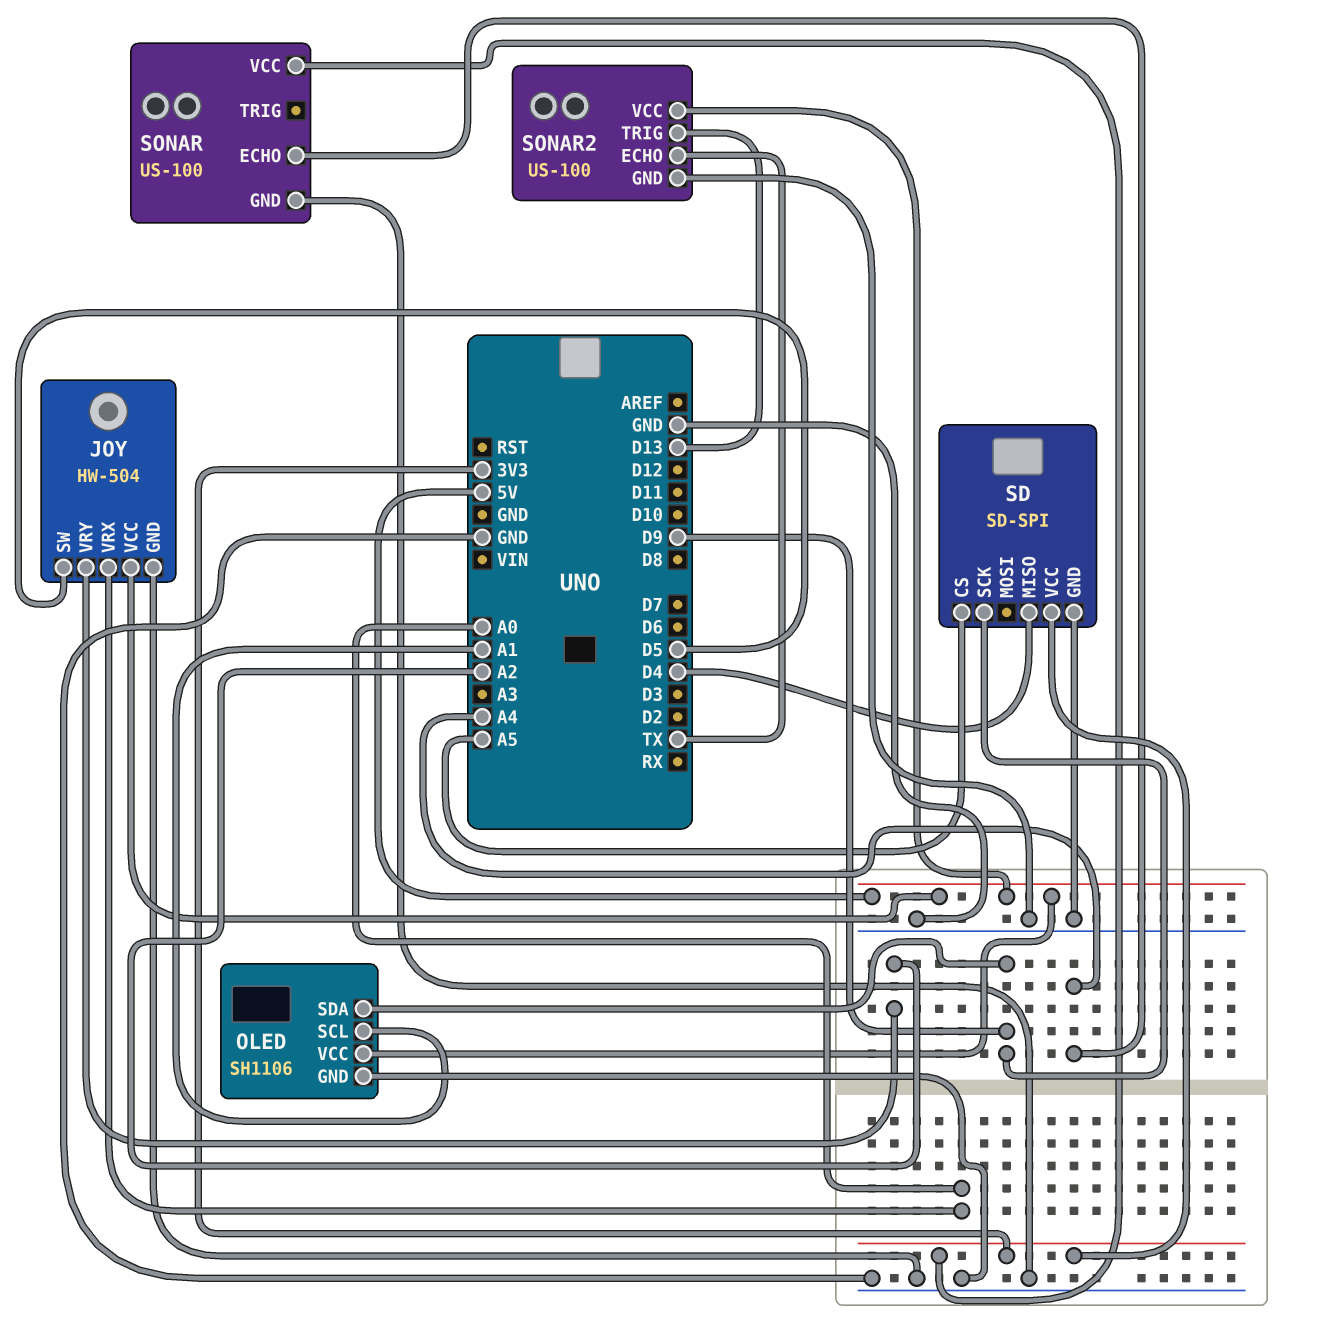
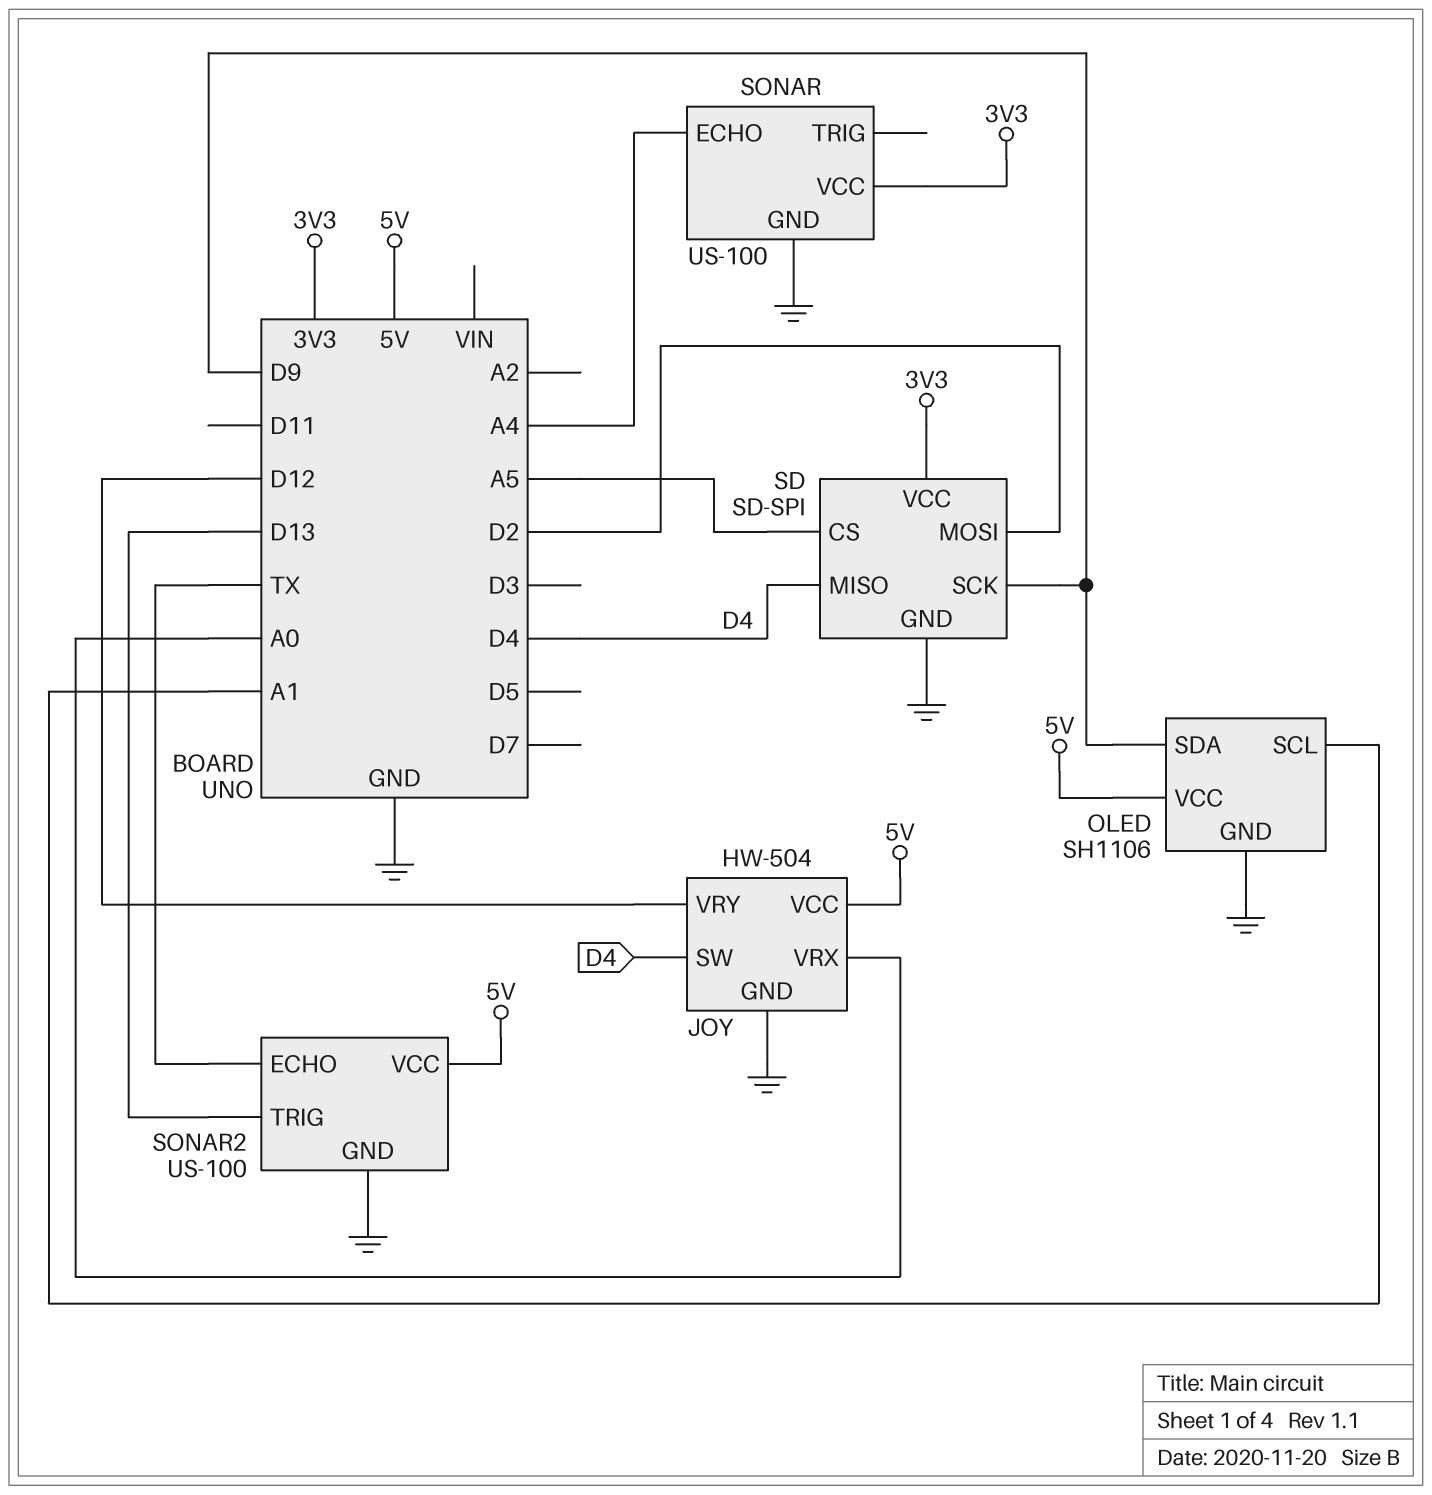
JOY pin SW: D5 -> D4
JOY pin VRY: A2 -> D12
SD pin MOSI: none -> D2

